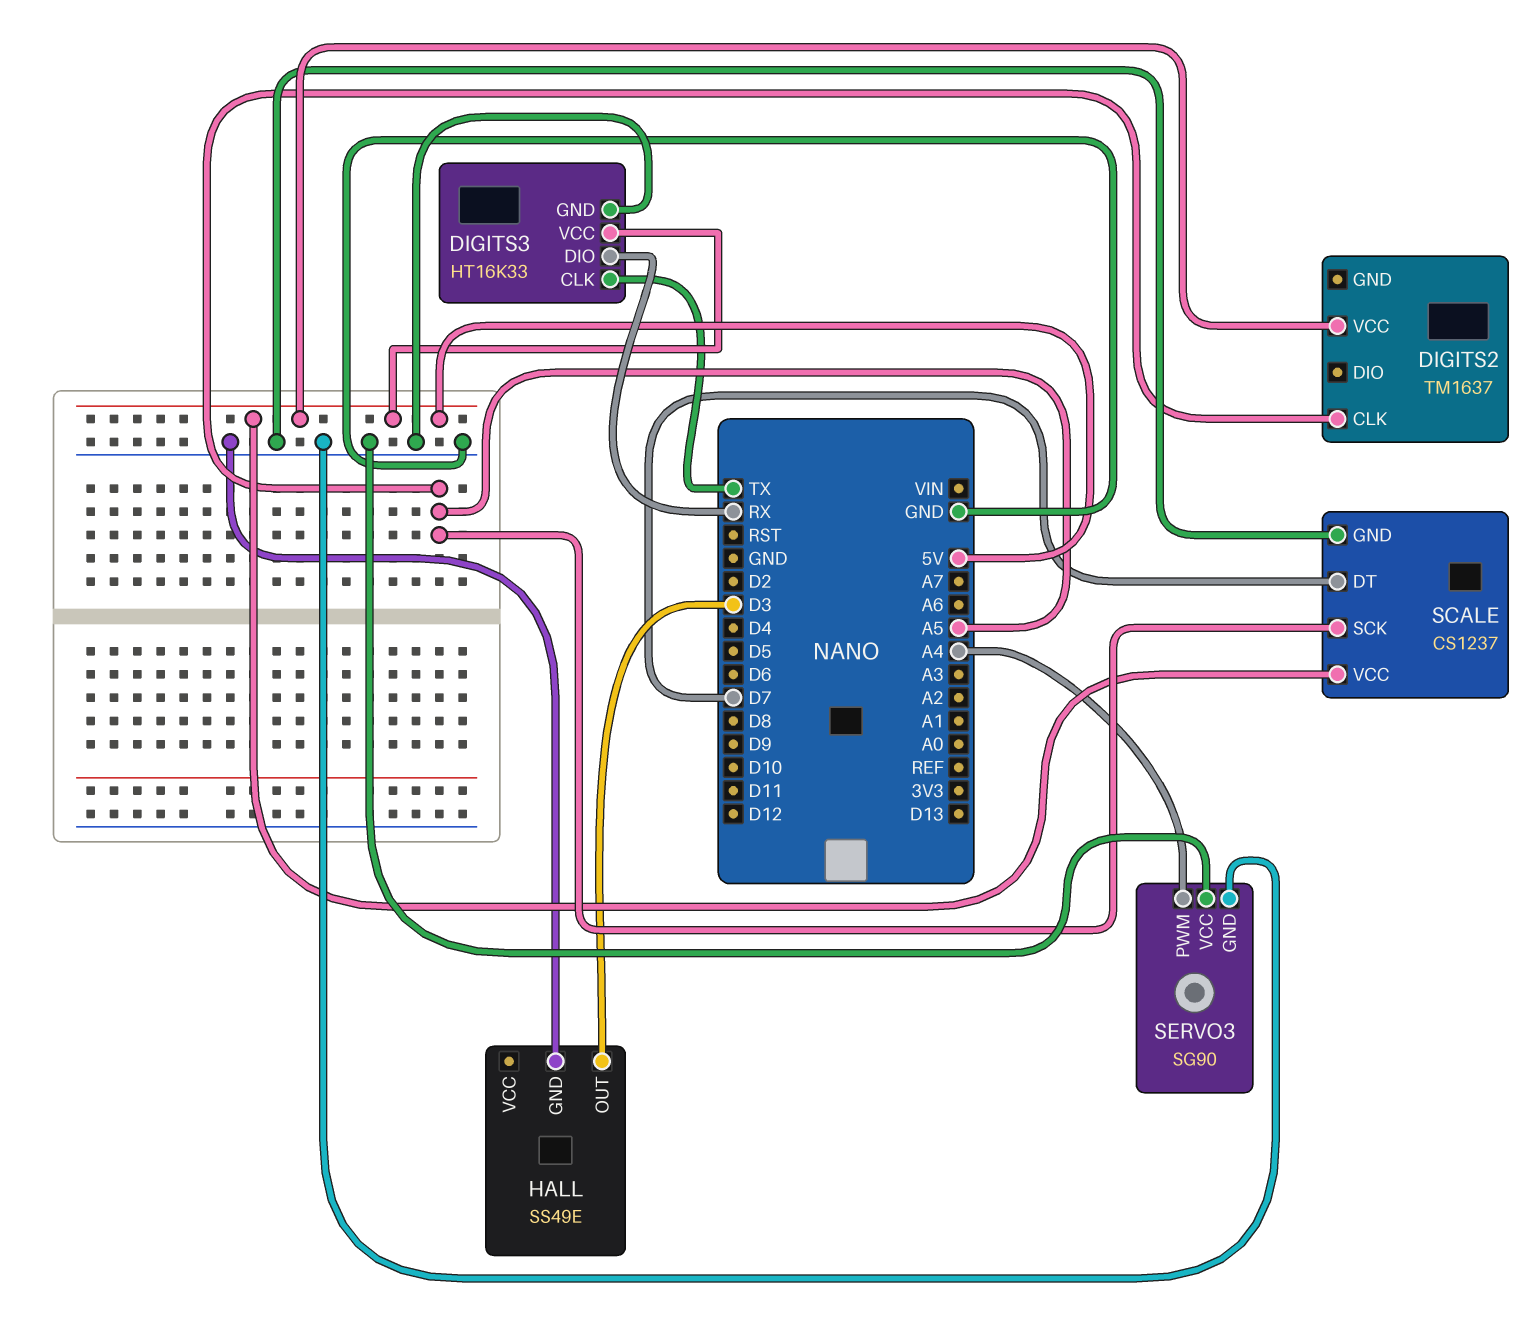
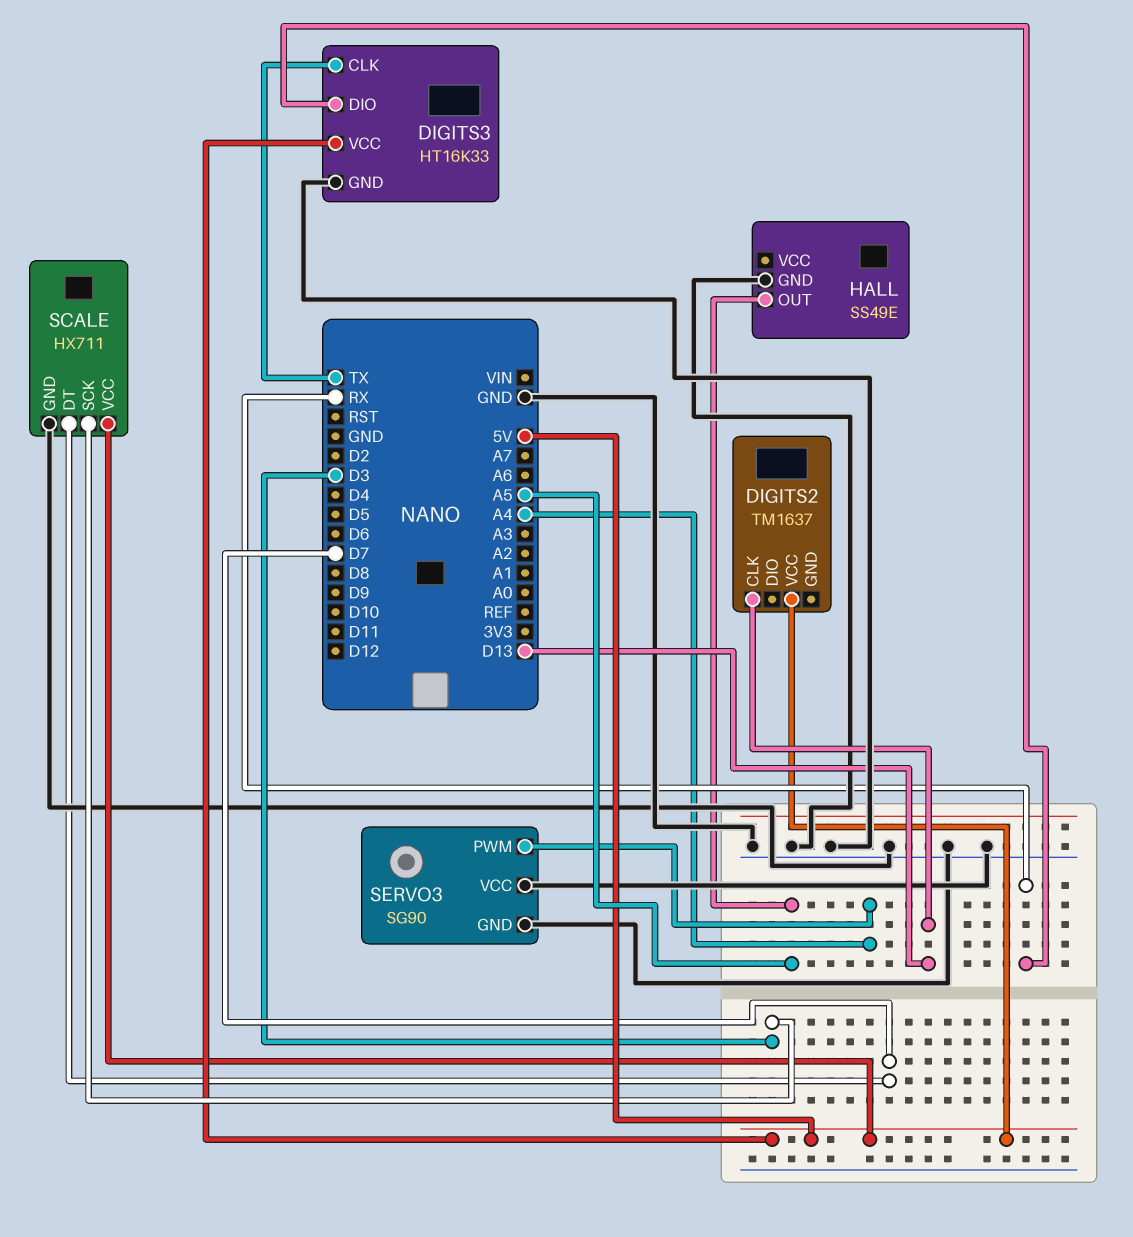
DIGITS2 pin CLK: A5 -> D13
HALL pin OUT: D3 -> A5
SCALE: CS1237 -> HX711
SCALE pin SCK: A5 -> D3

